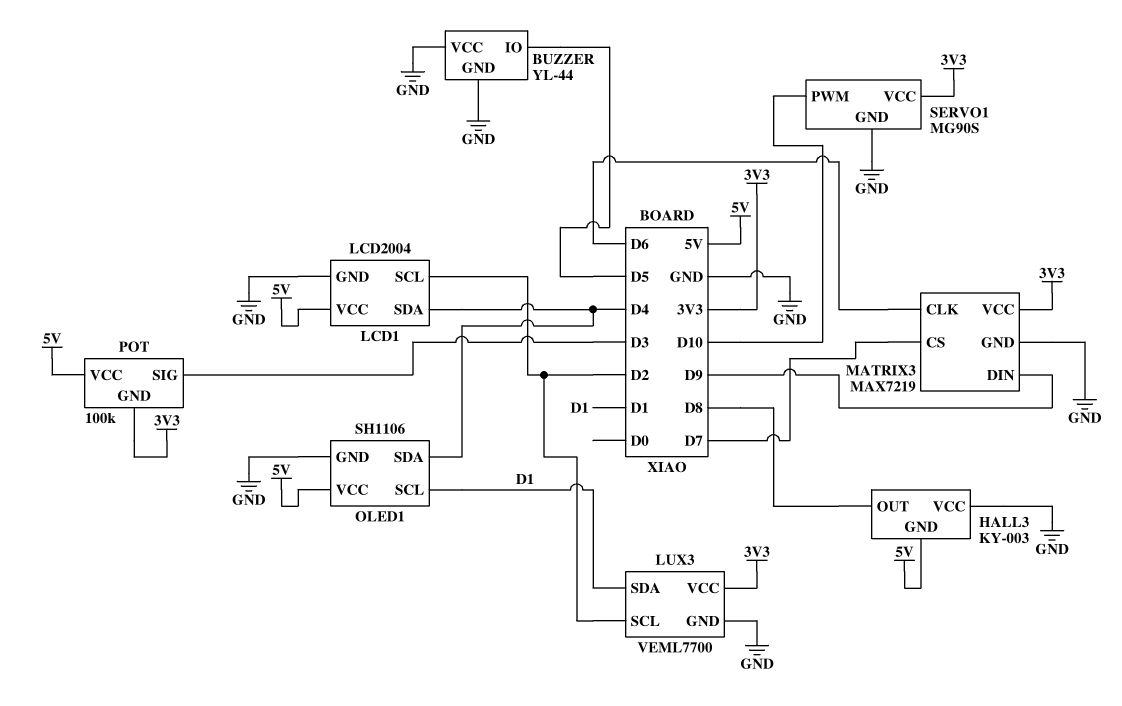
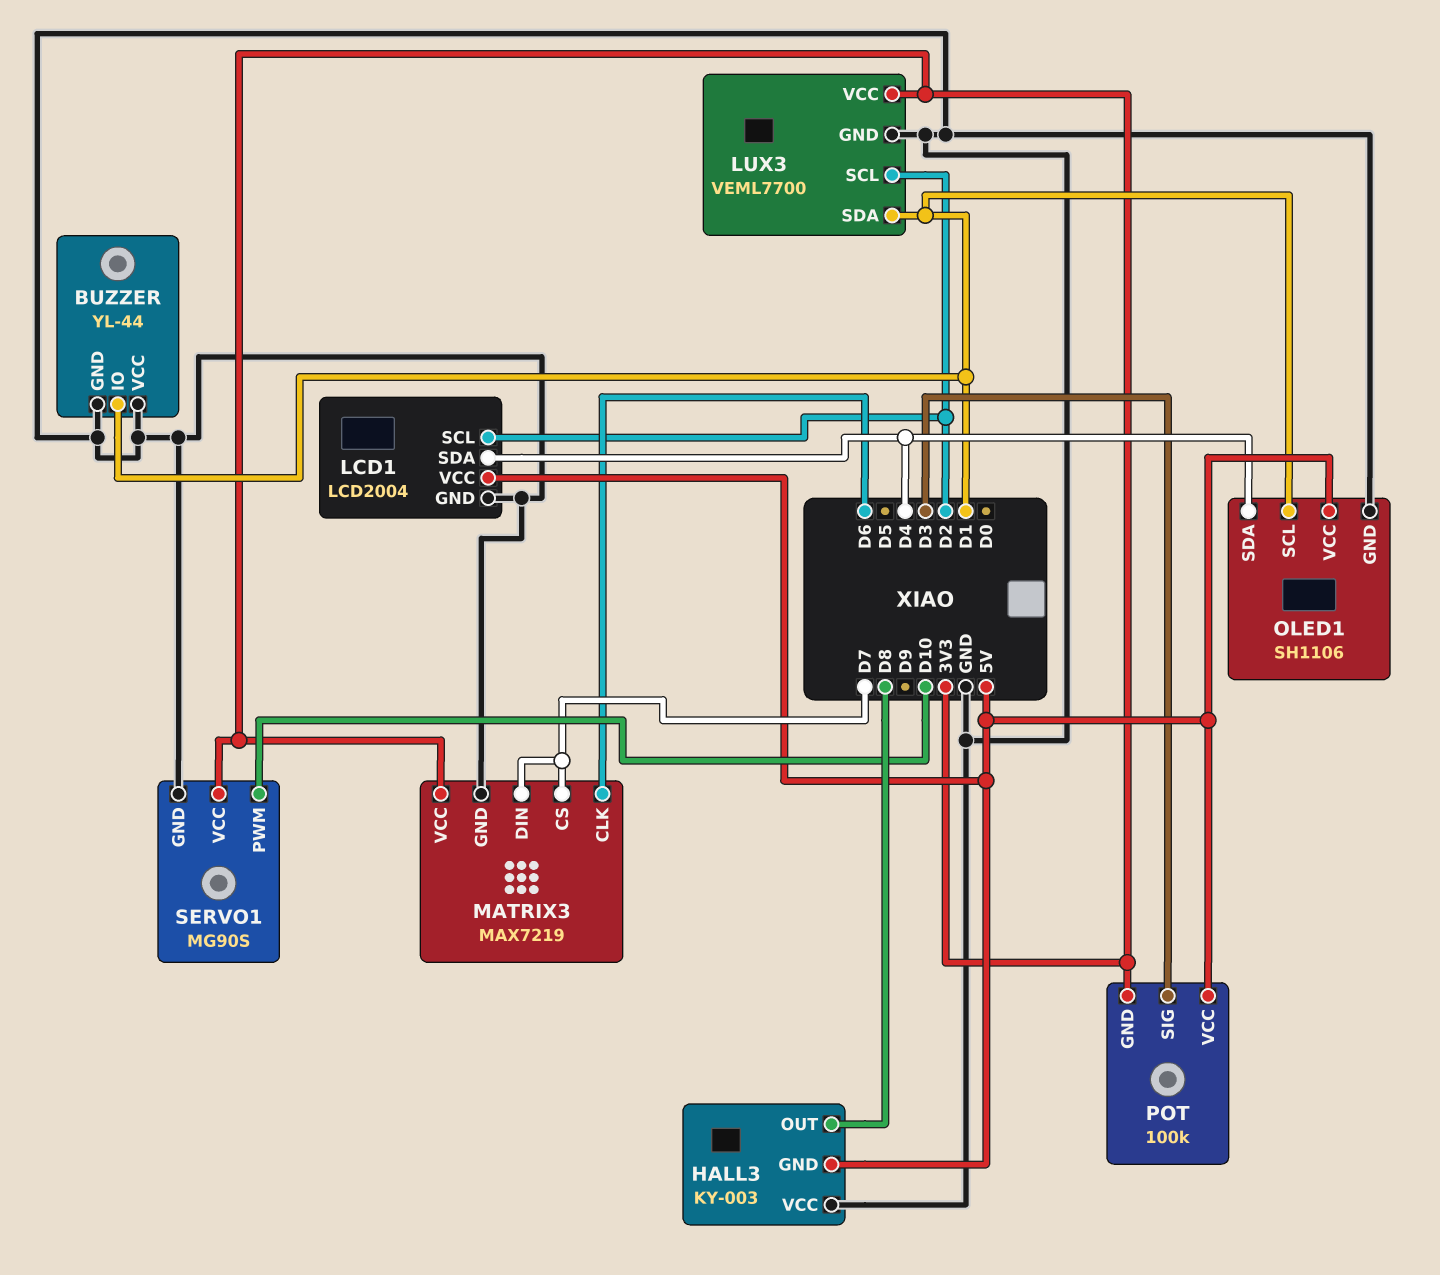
BUZZER pin IO: D5 -> D1
MATRIX3 pin DIN: D9 -> D7

